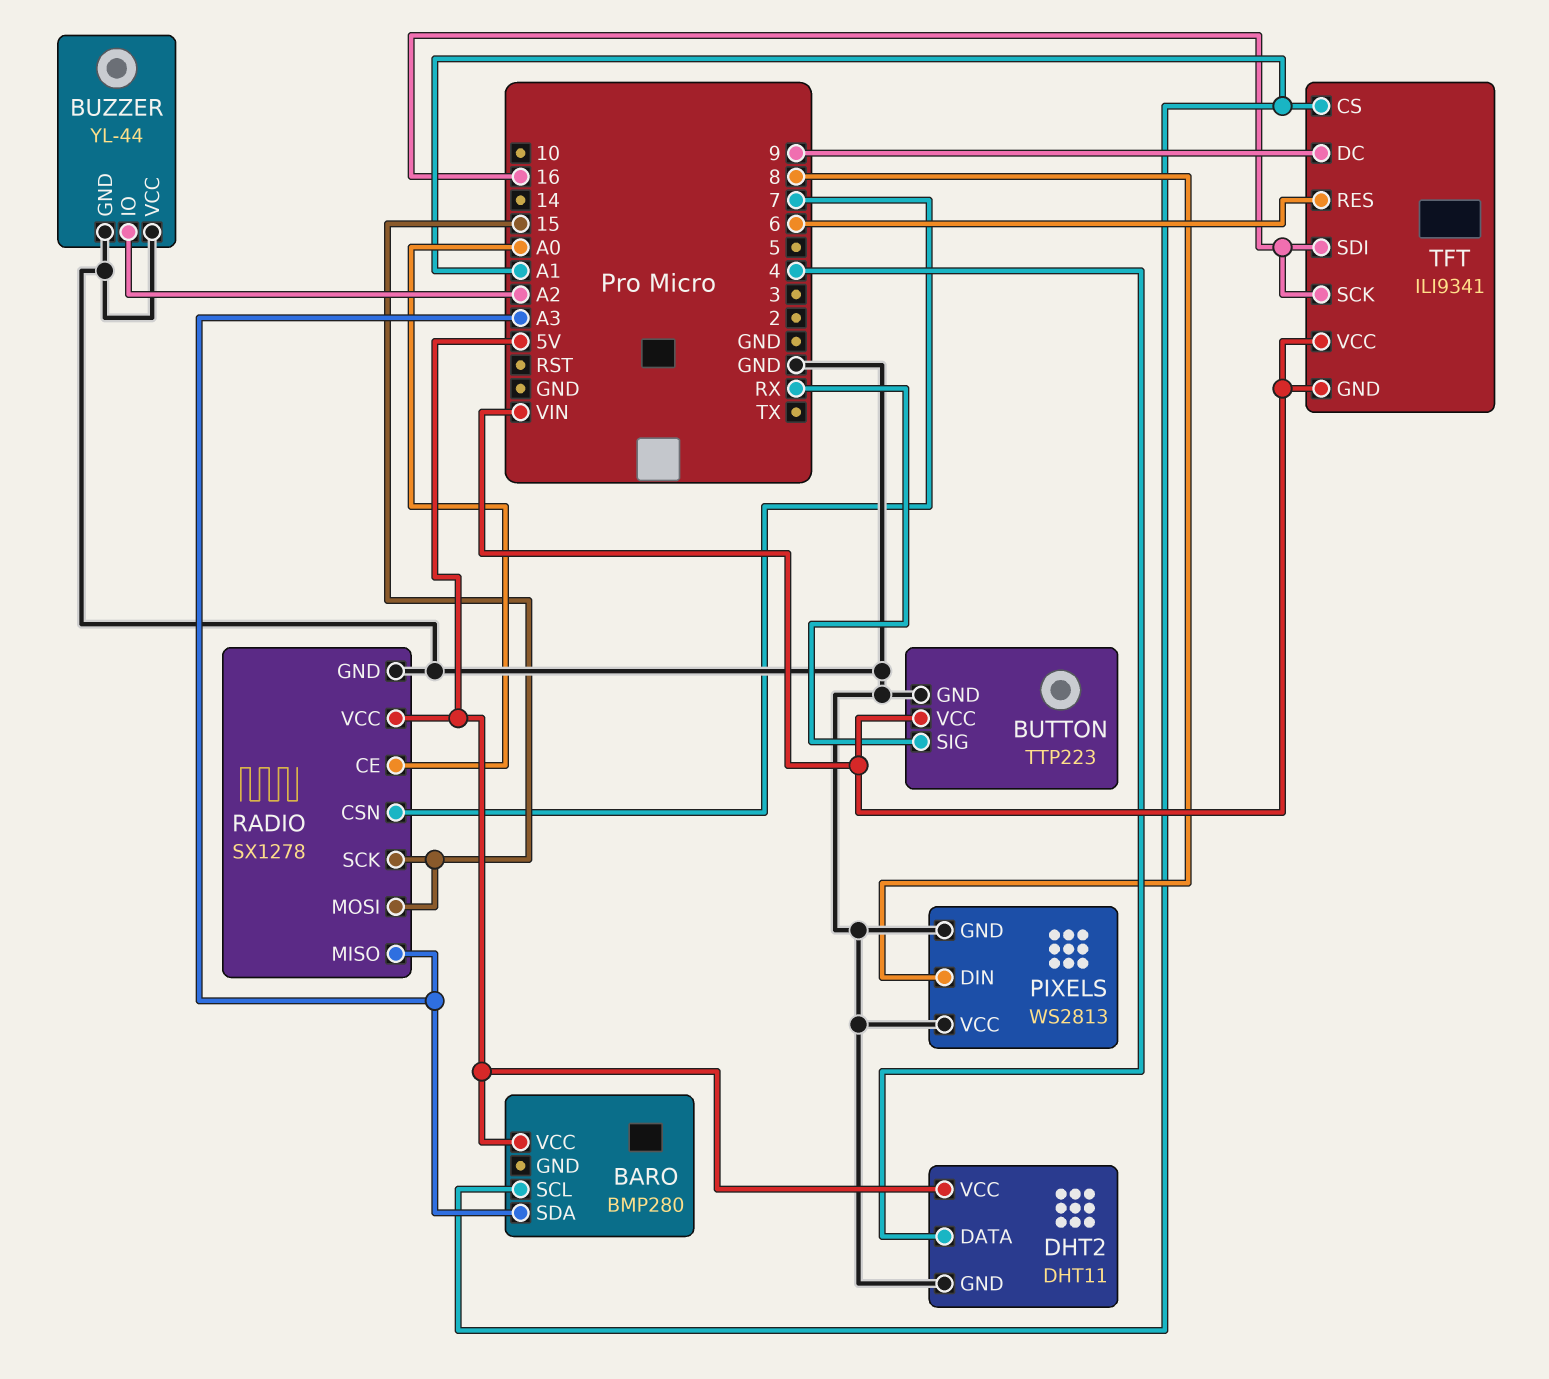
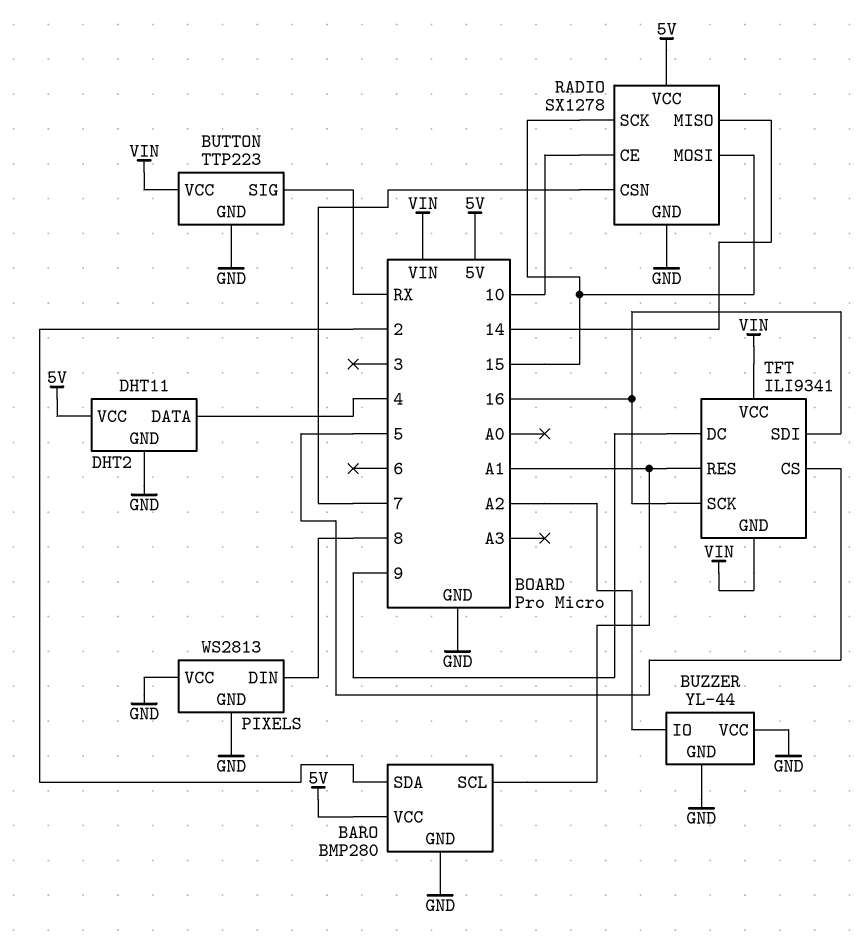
BARO pin GND: none -> GND
BARO pin SDA: A3 -> 2
RADIO pin CE: A0 -> 10
RADIO pin MISO: A3 -> 14
TFT pin CS: A1 -> 5
TFT pin RES: 6 -> A1

